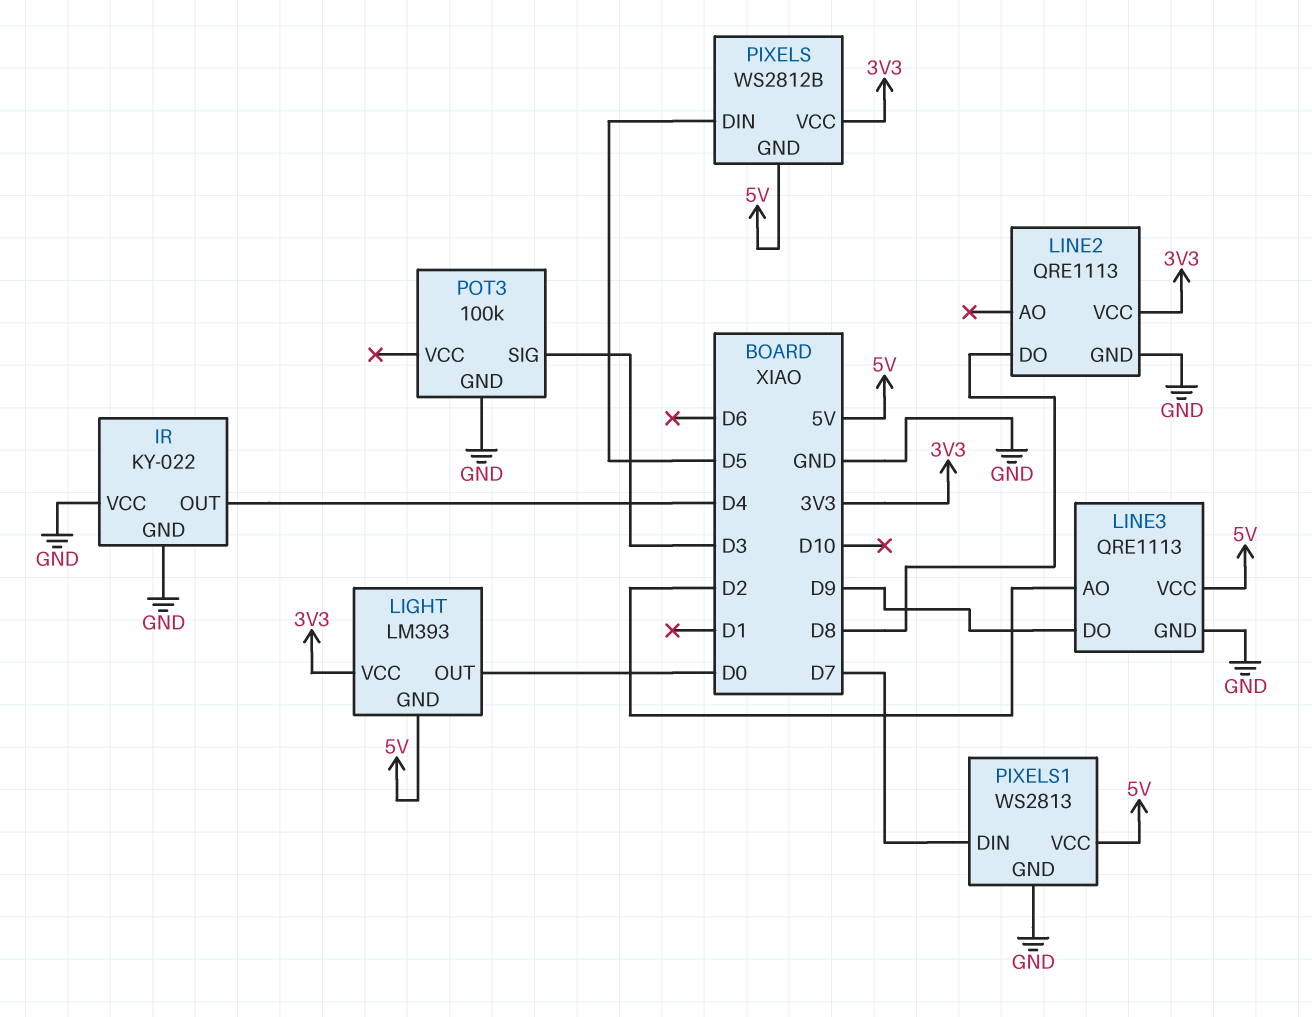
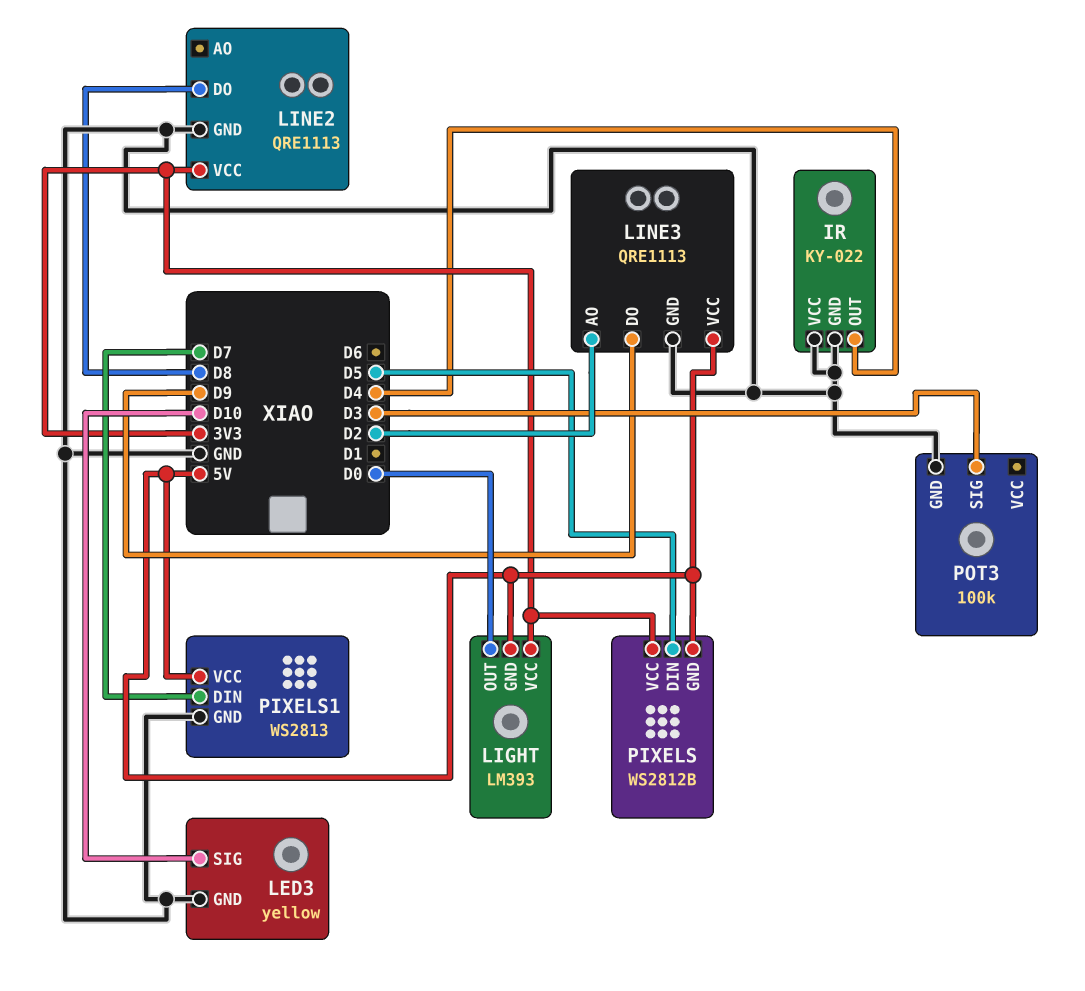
LED3: none -> yellow
LED3 pin GND: none -> GND
LED3 pin SIG: none -> D10

